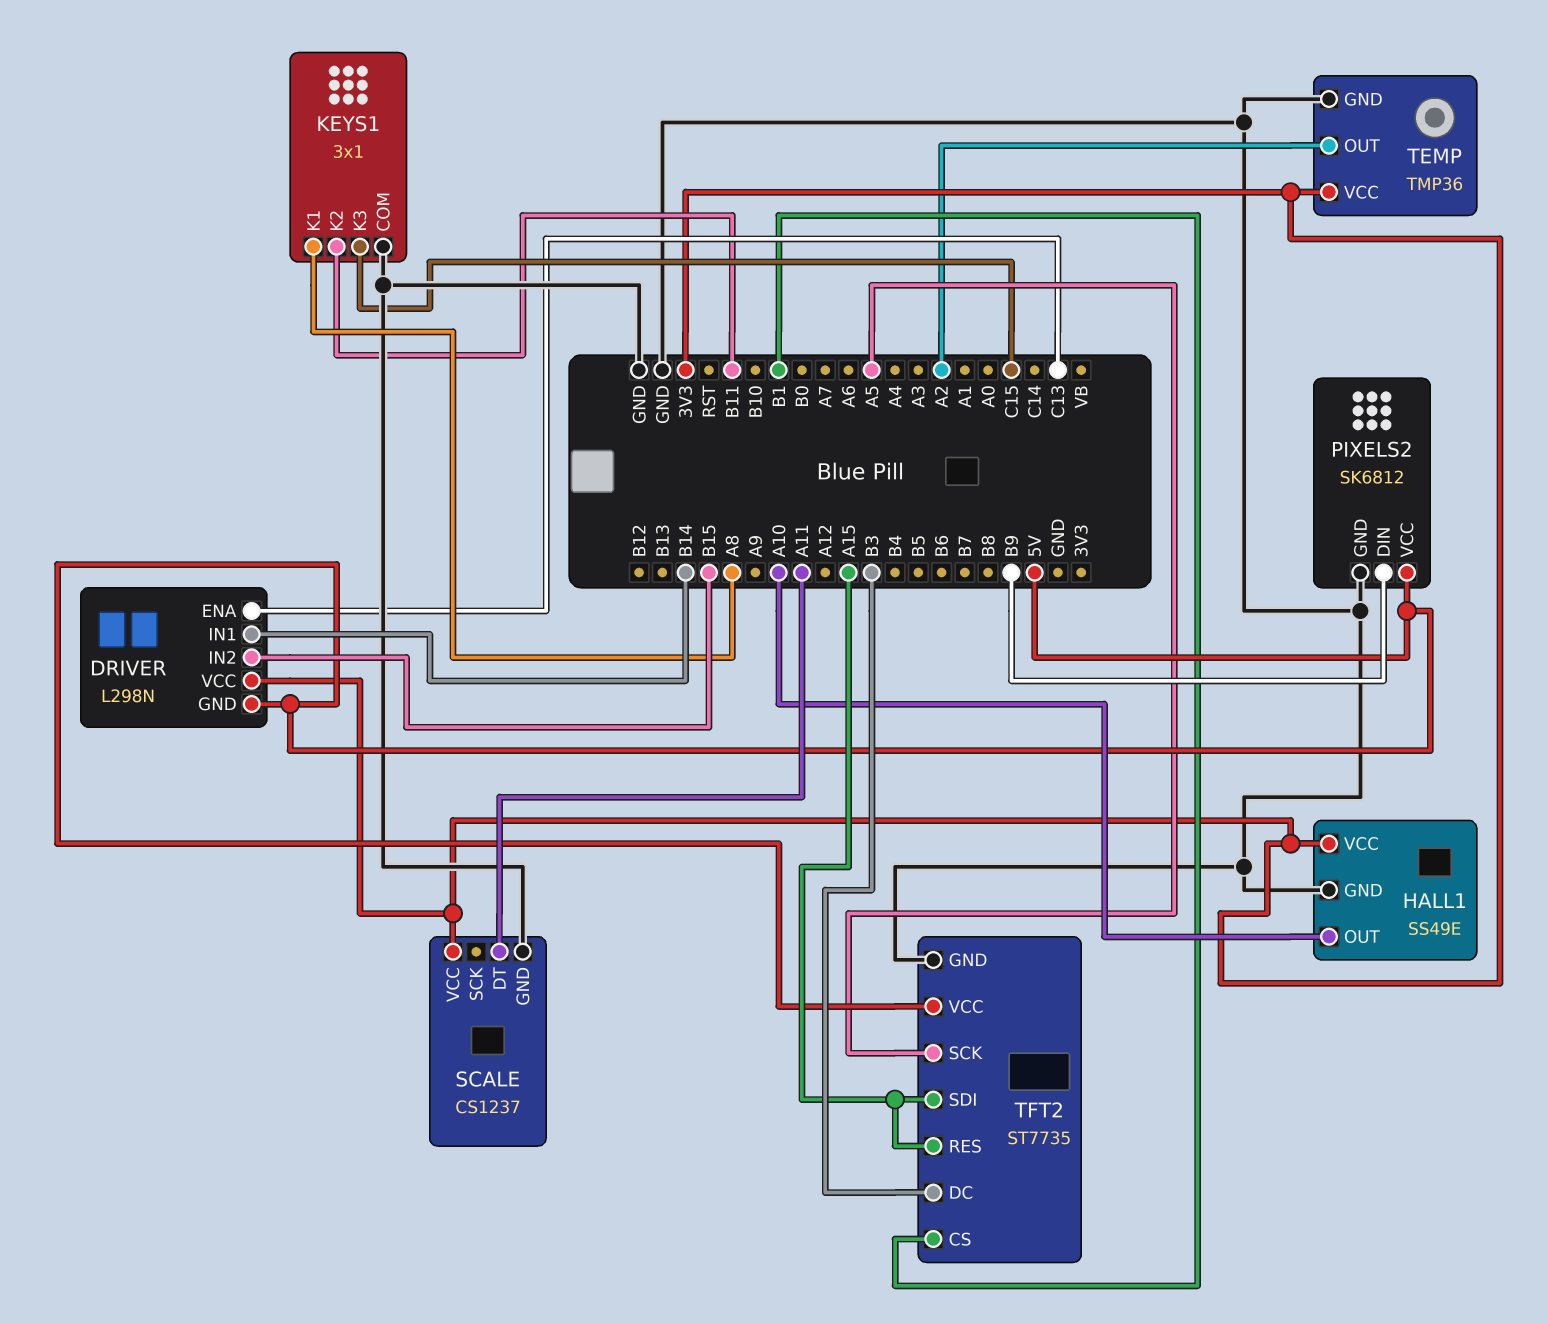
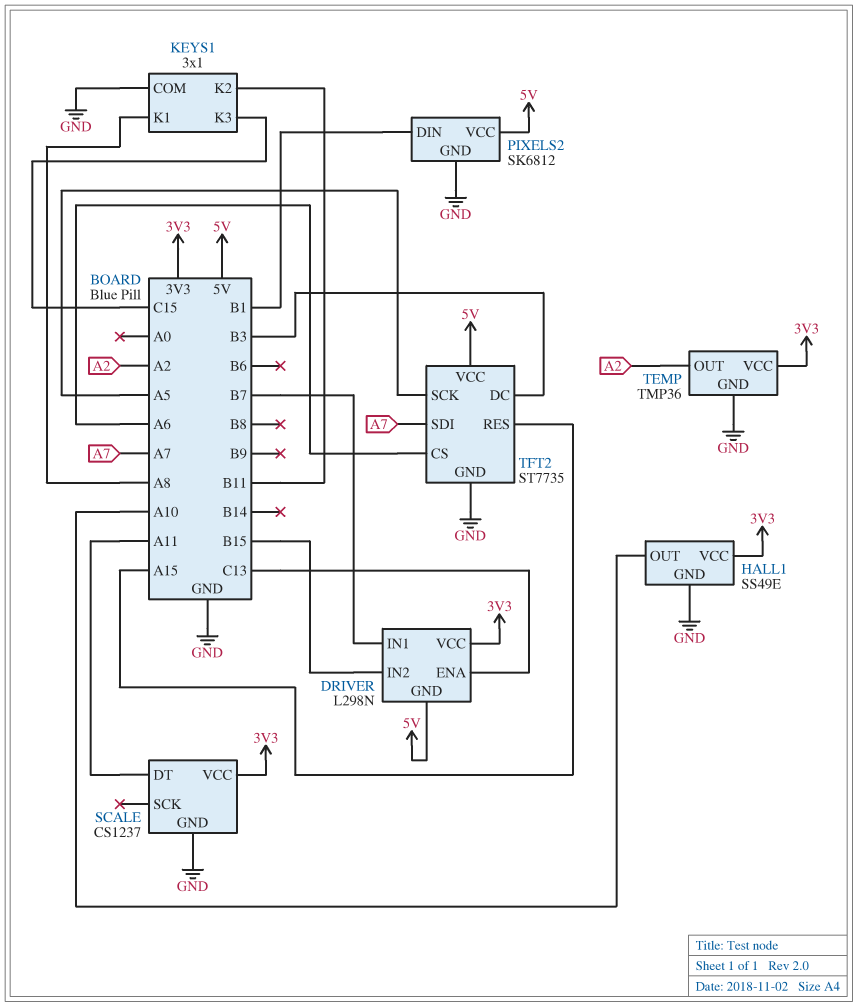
DRIVER pin IN1: B14 -> B7
PIXELS2 pin DIN: B9 -> B1
TFT2 pin CS: B1 -> A6
TFT2 pin SDI: A15 -> A7

